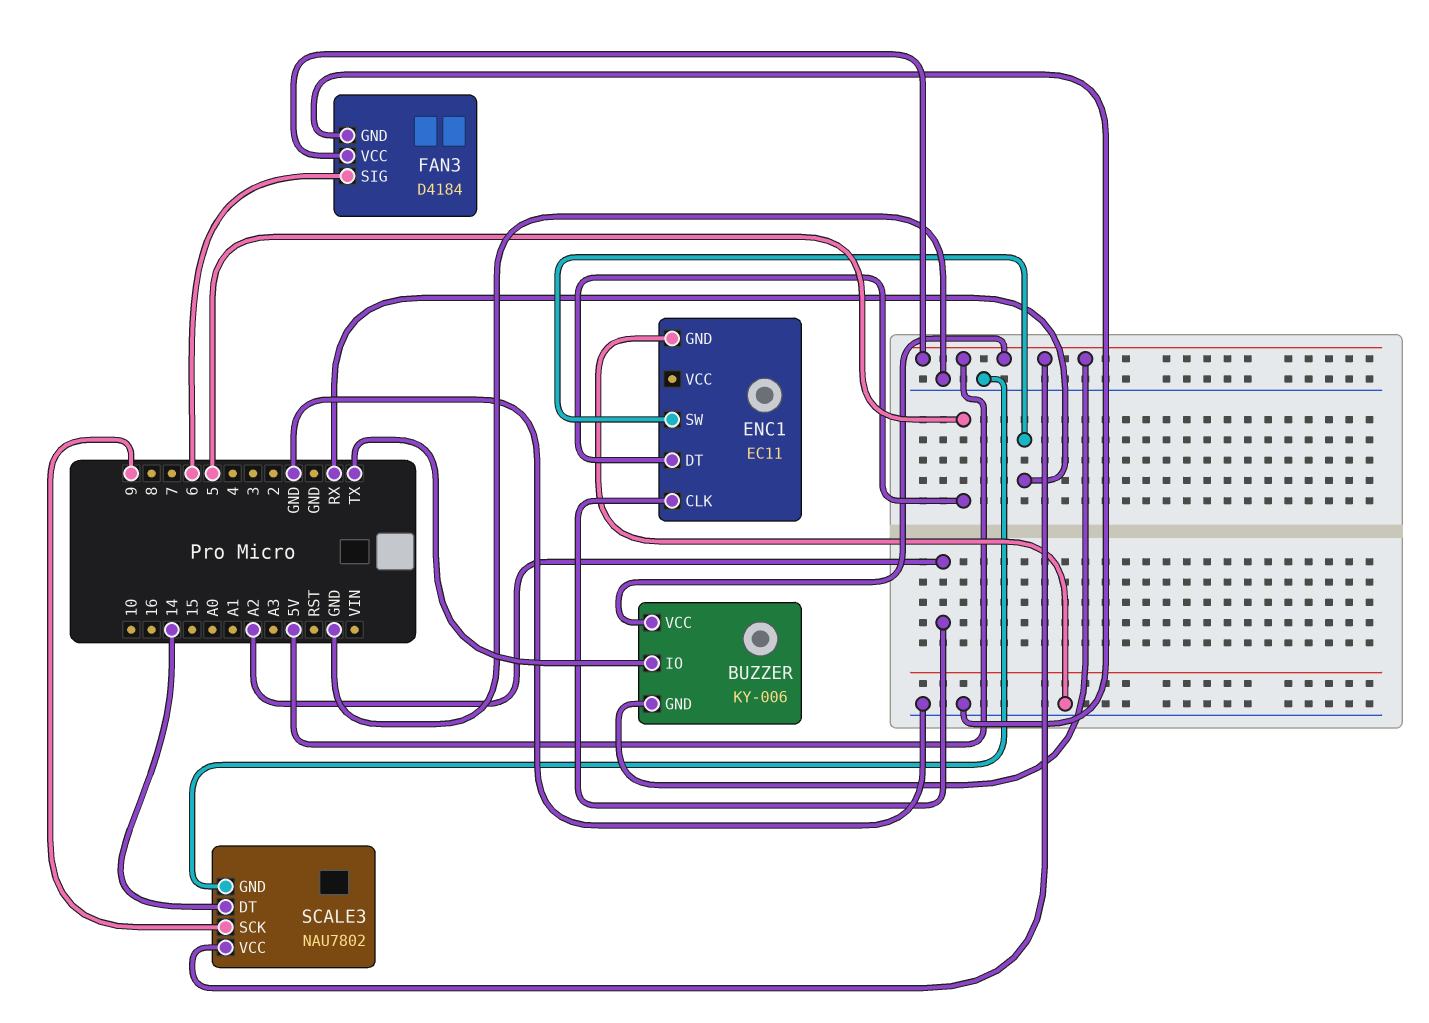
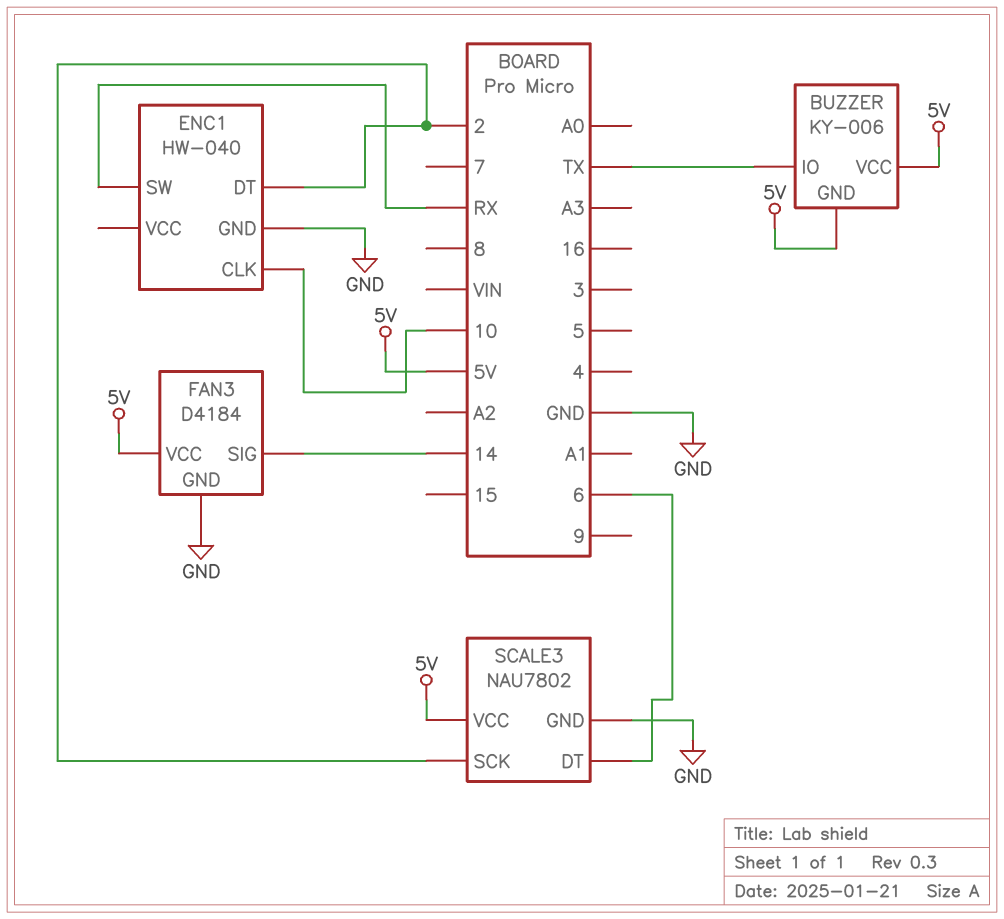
ENC1: EC11 -> HW-040
ENC1 pin CLK: A2 -> 10
ENC1 pin DT: 5 -> 2
FAN3 pin SIG: 6 -> 14
SCALE3 pin DT: 14 -> 6
SCALE3 pin SCK: 9 -> 2

